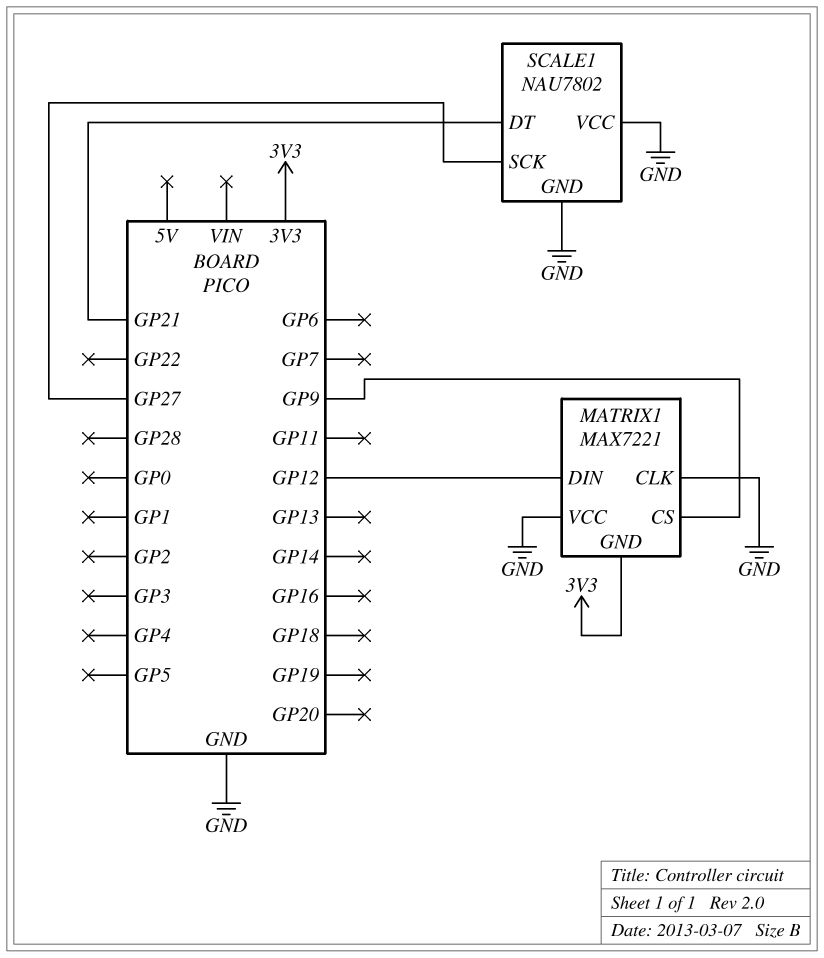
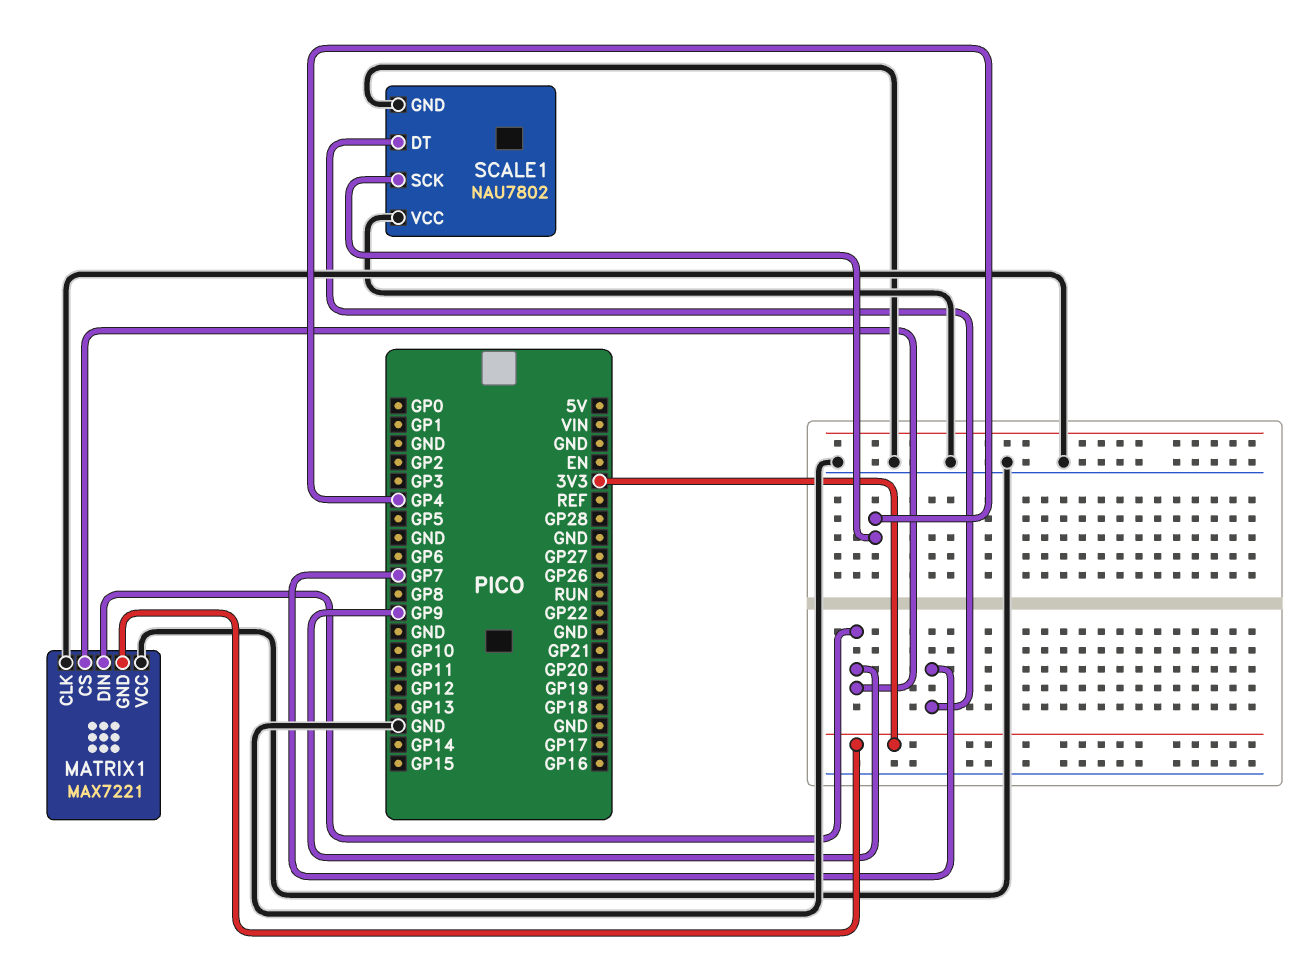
MATRIX1 pin DIN: GP12 -> GP9
SCALE1 pin DT: GP21 -> GP7
SCALE1 pin SCK: GP27 -> GP4

